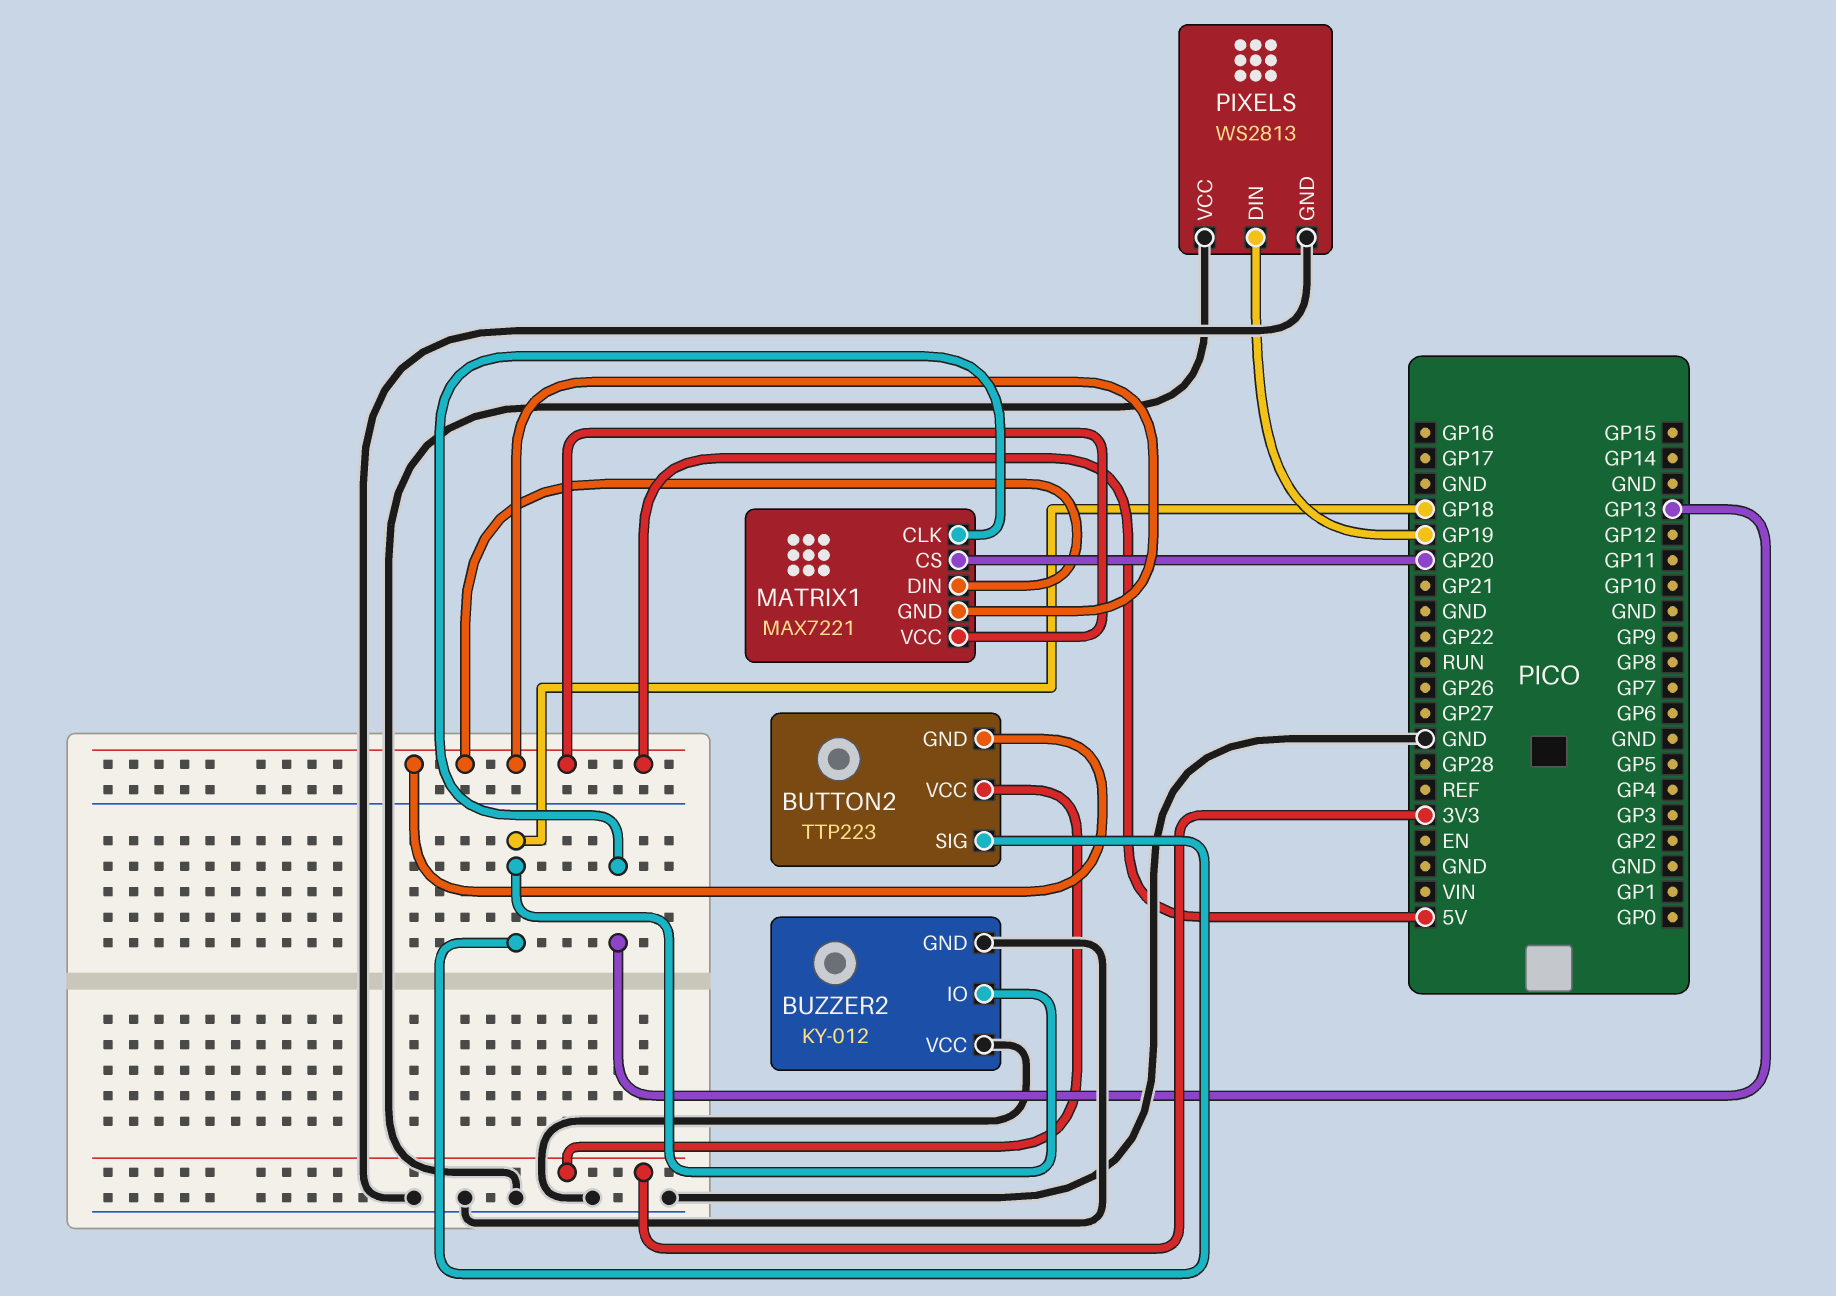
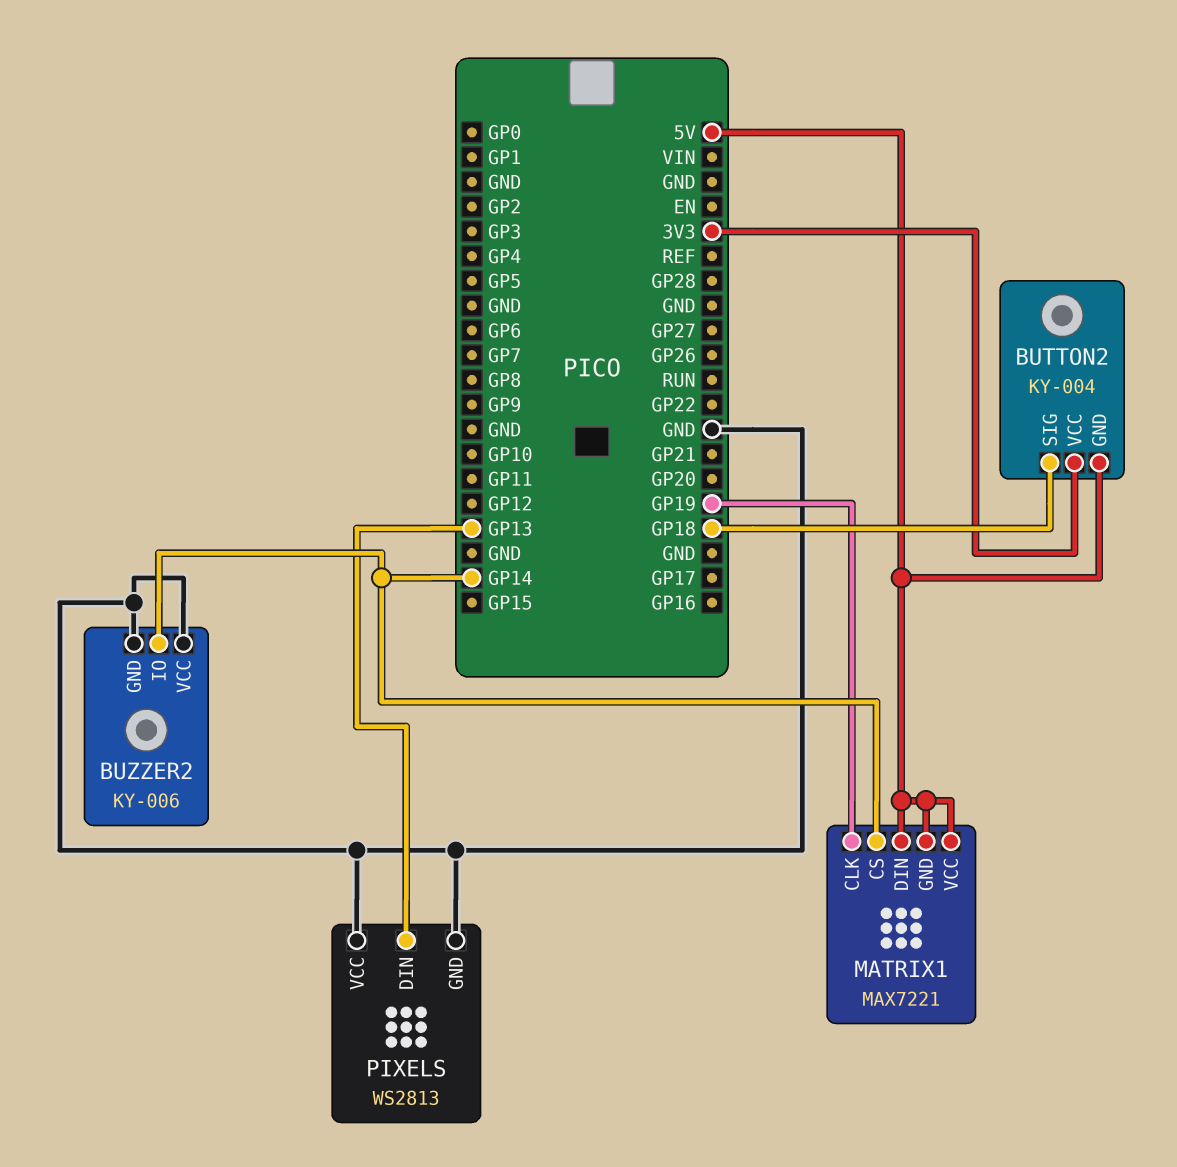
BUTTON2: TTP223 -> KY-004
BUZZER2: KY-012 -> KY-006
BUZZER2 pin IO: GP18 -> GP14
MATRIX1 pin CLK: GP13 -> GP19
MATRIX1 pin CS: GP20 -> GP14
PIXELS pin DIN: GP19 -> GP13

